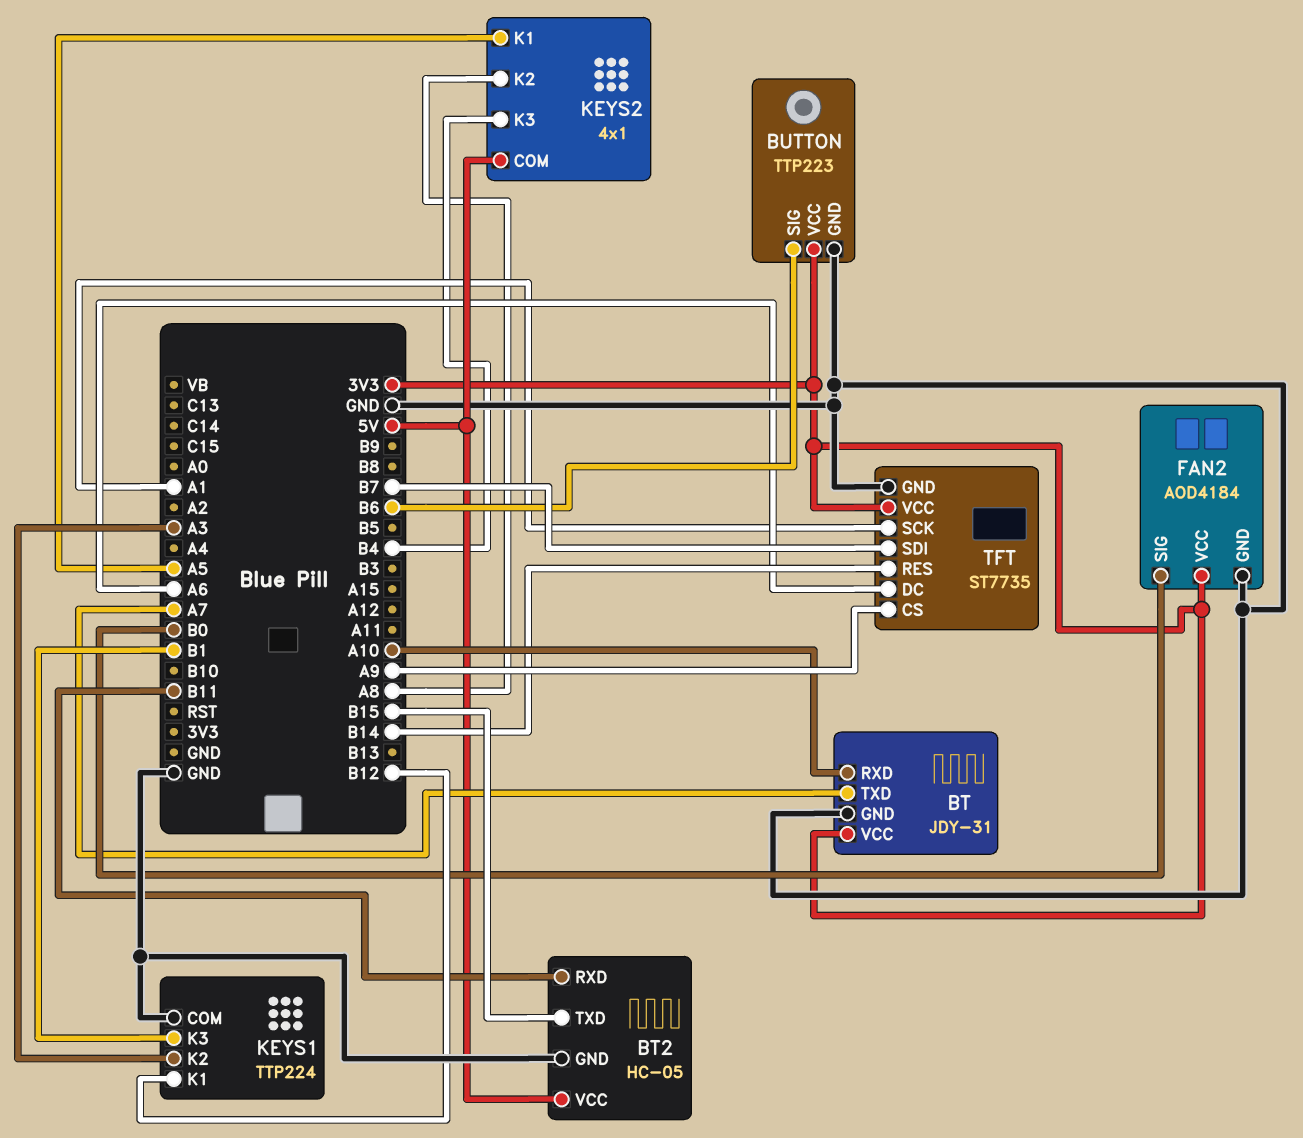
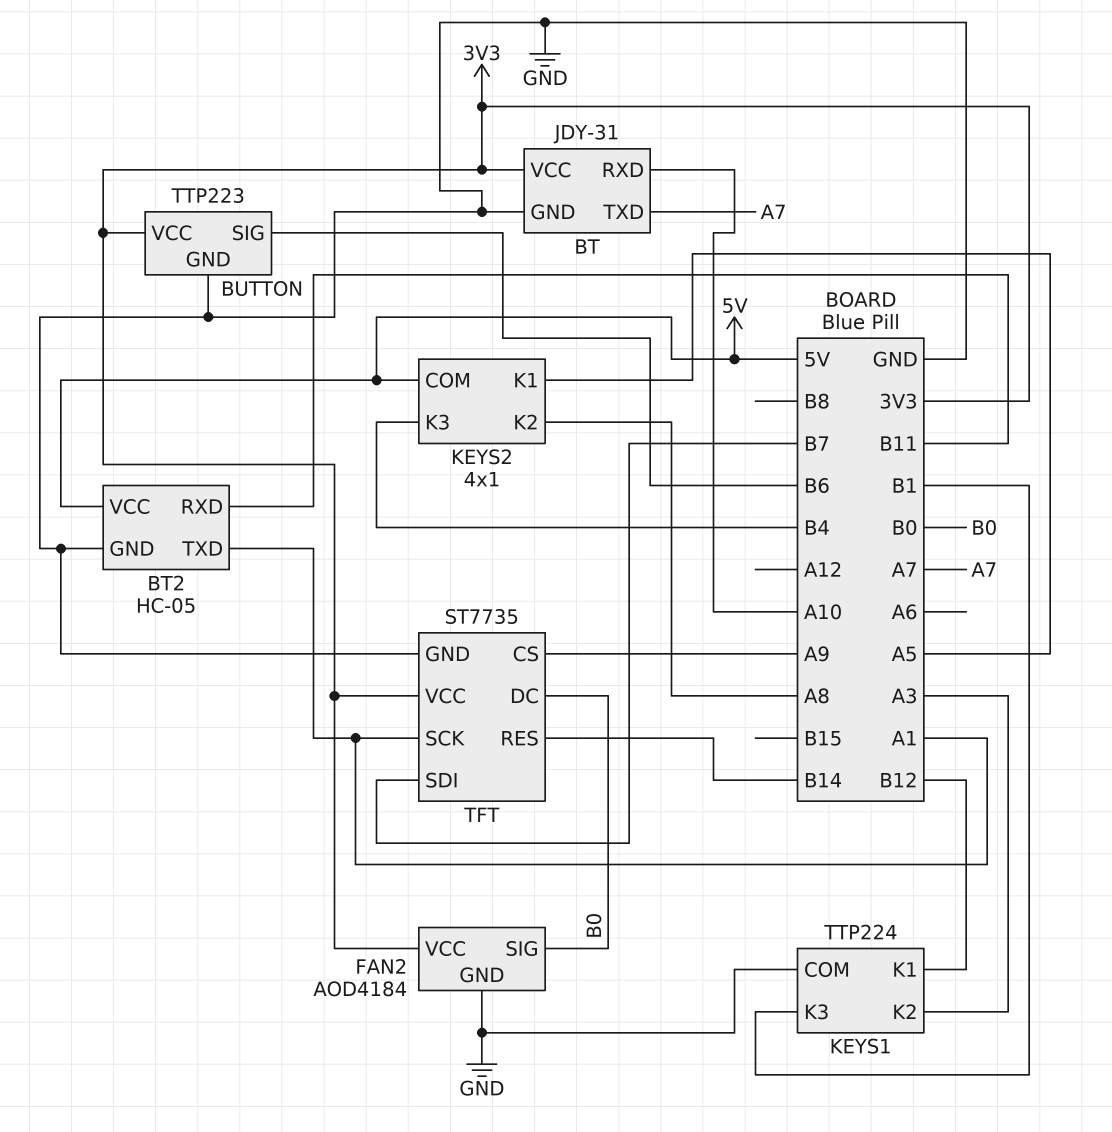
BT2 pin TXD: B15 -> A1
TFT pin DC: A6 -> B0

